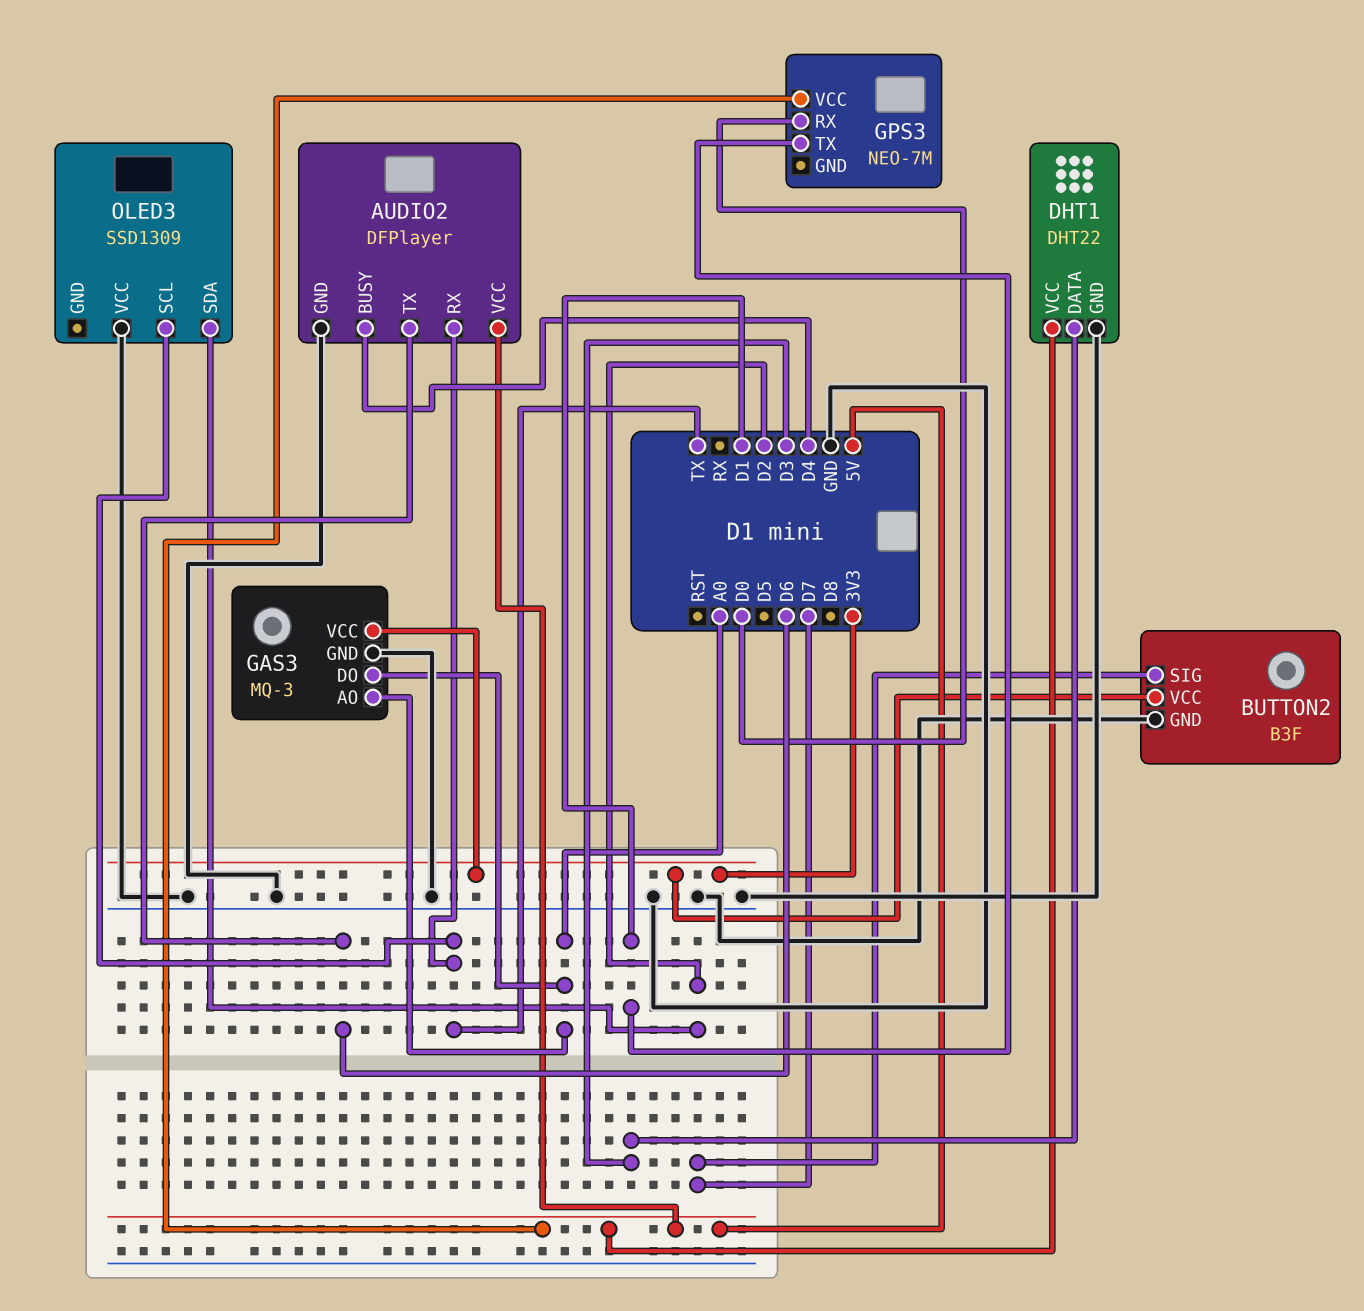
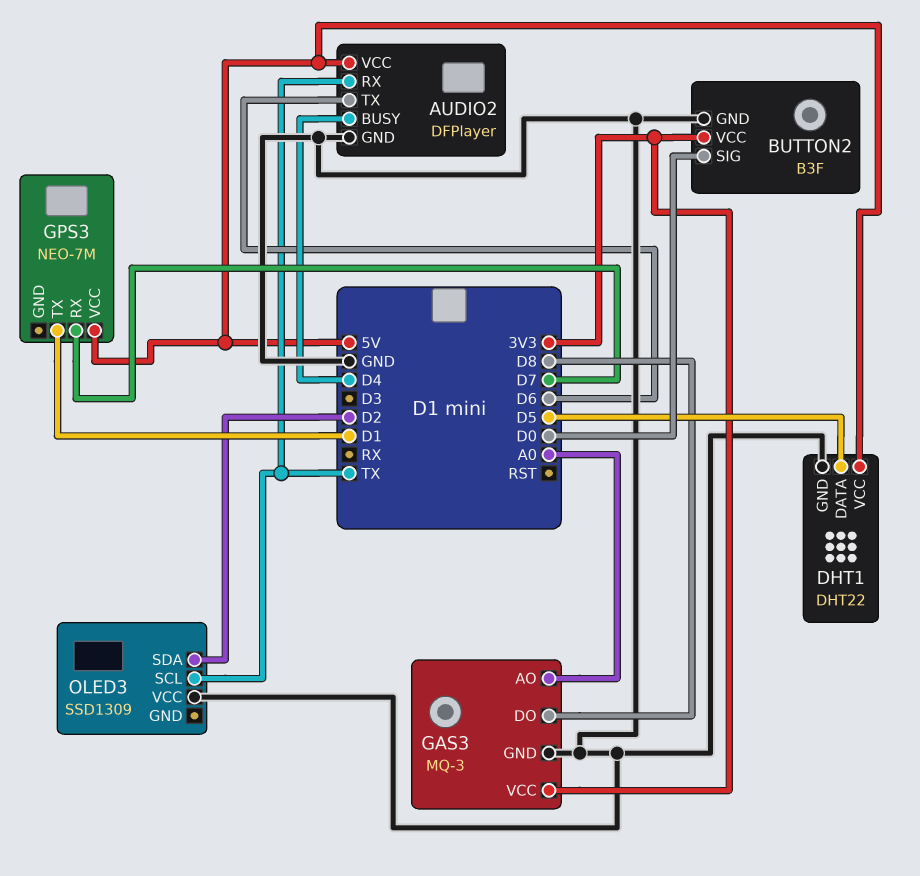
BUTTON2 pin SIG: D7 -> D0
DHT1 pin DATA: D3 -> D5
GAS3 pin DO: A0 -> D8
GPS3 pin RX: D0 -> D7

